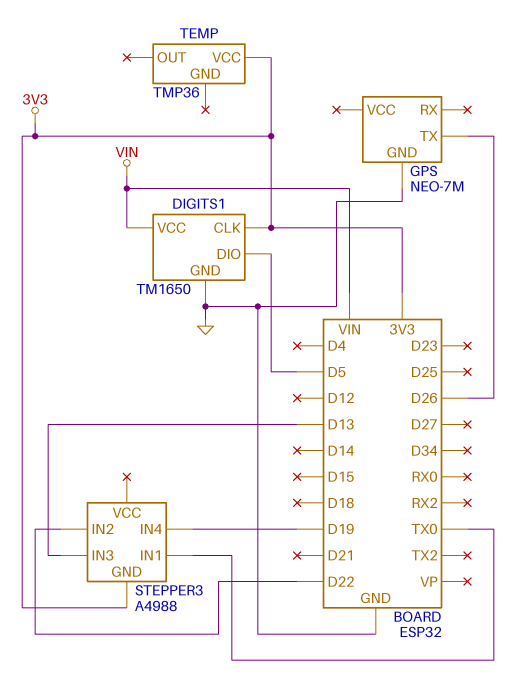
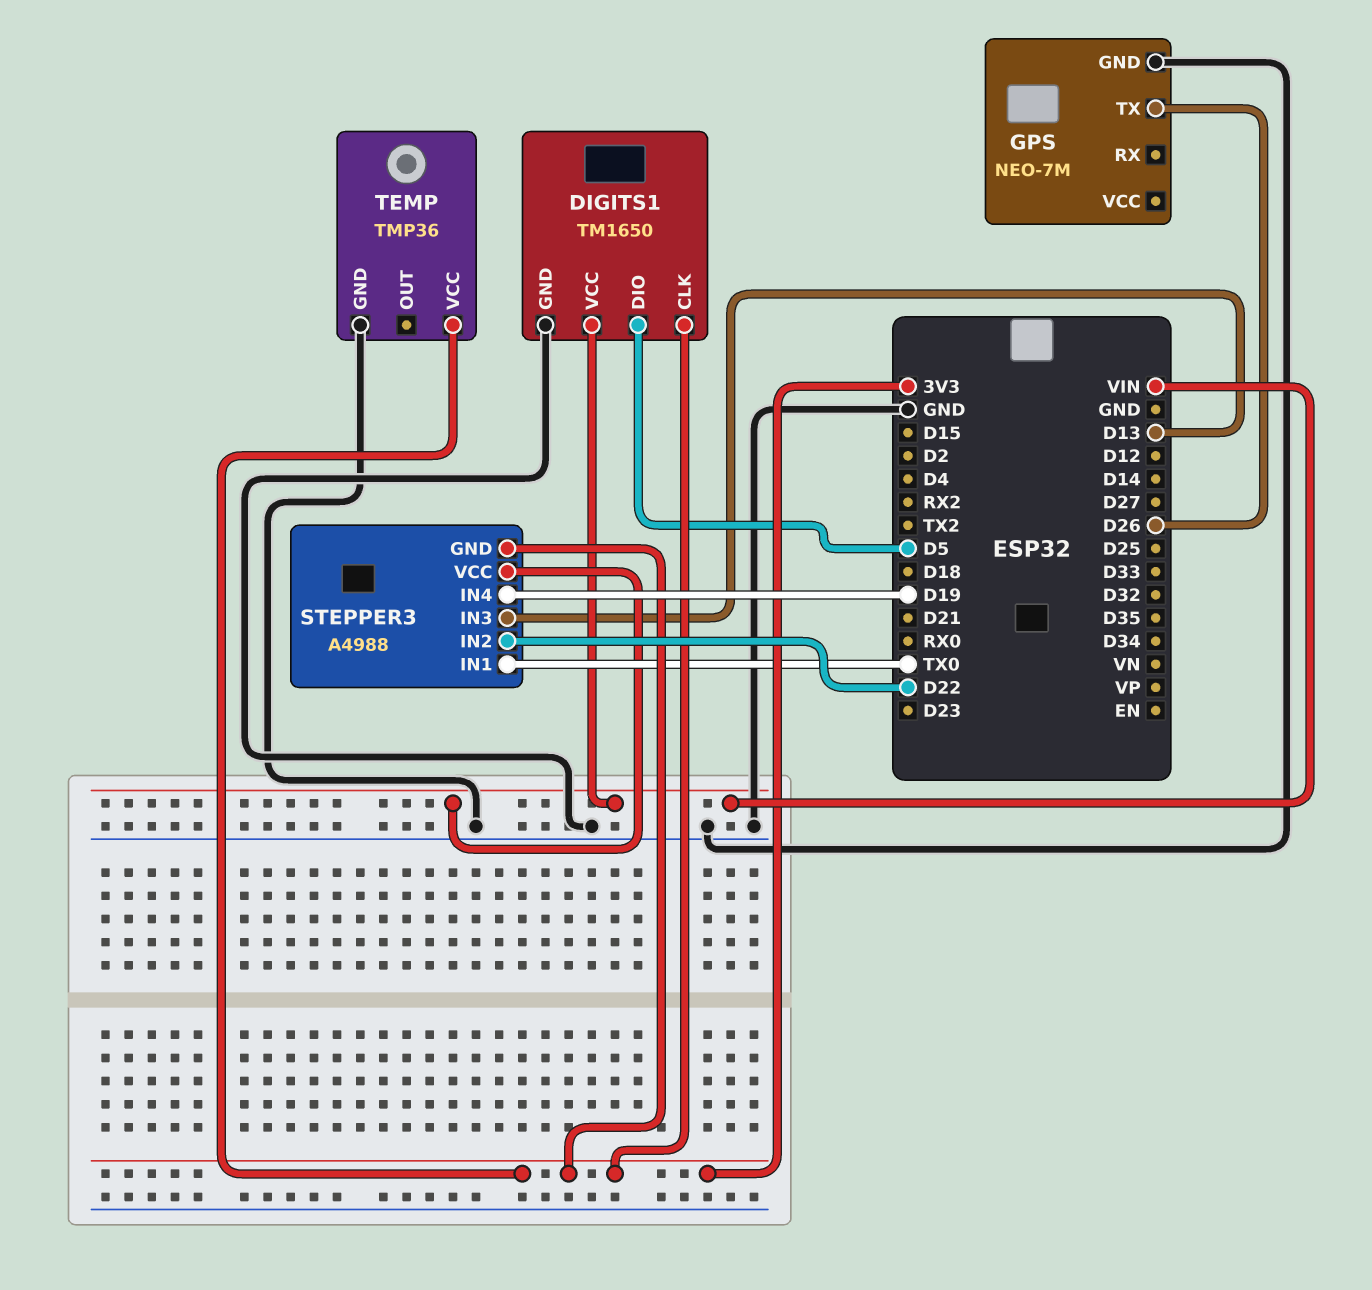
STEPPER3 pin VCC: none -> VIN
TEMP pin GND: none -> GND

